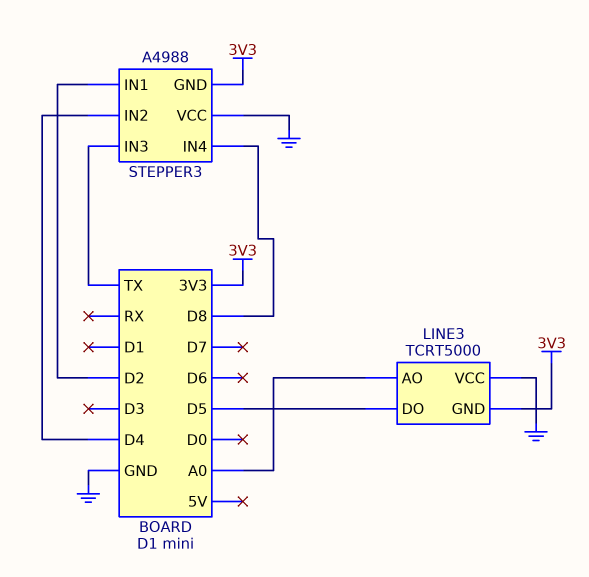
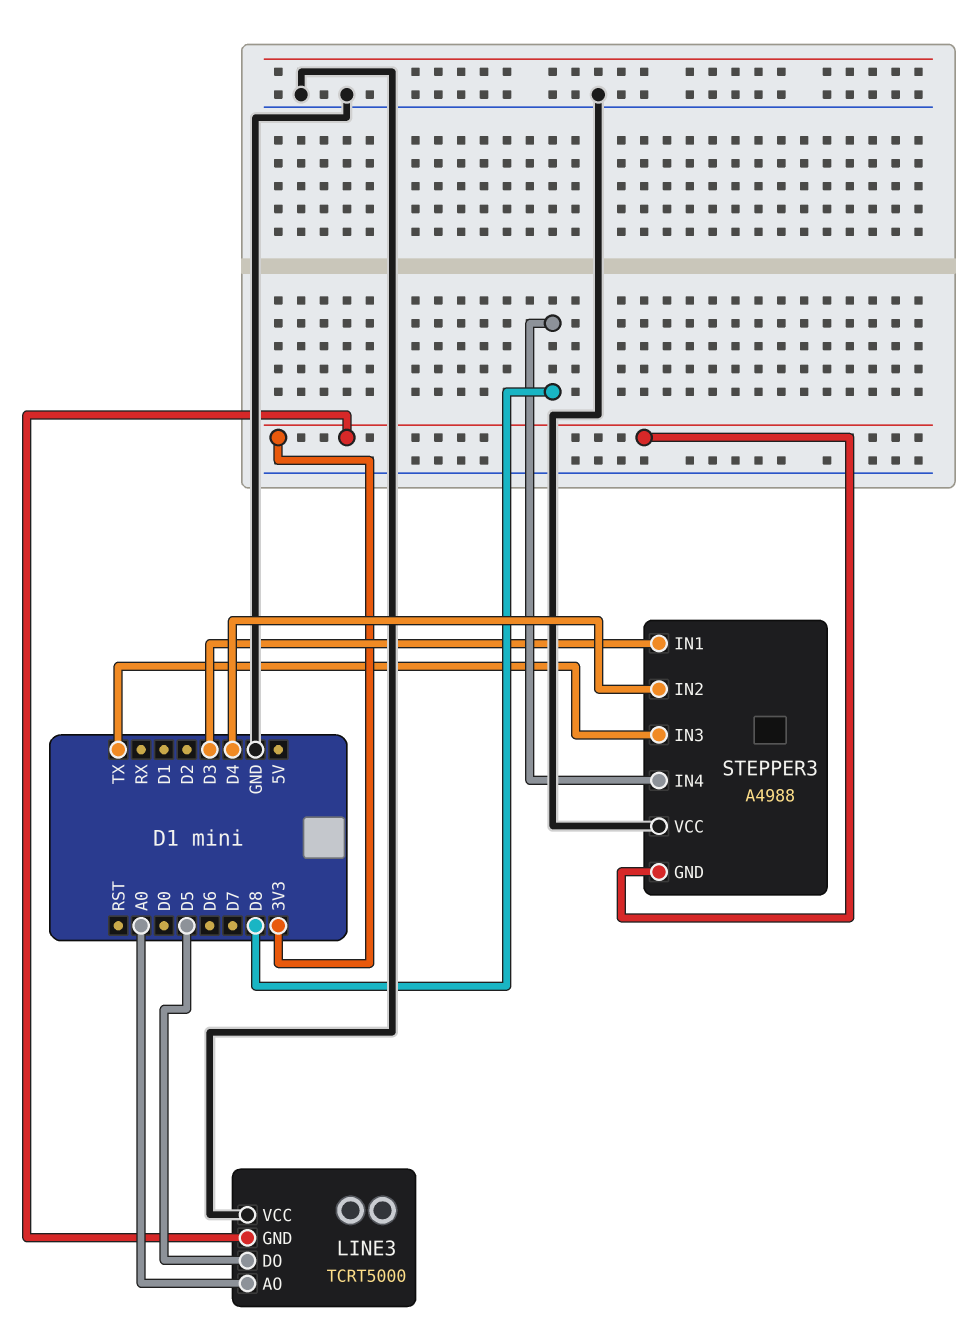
STEPPER3 pin IN1: D2 -> D3

